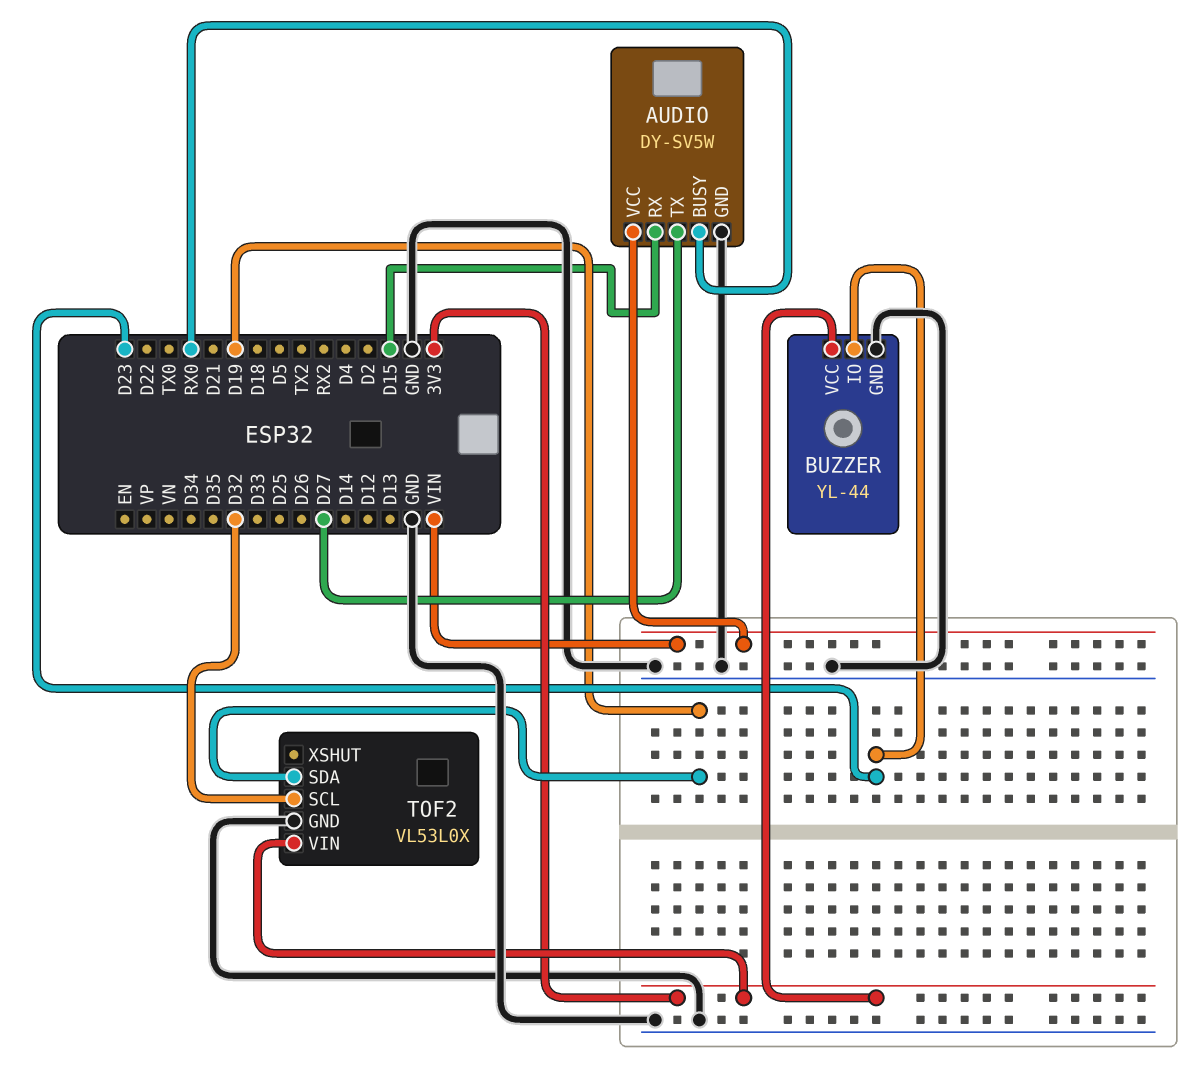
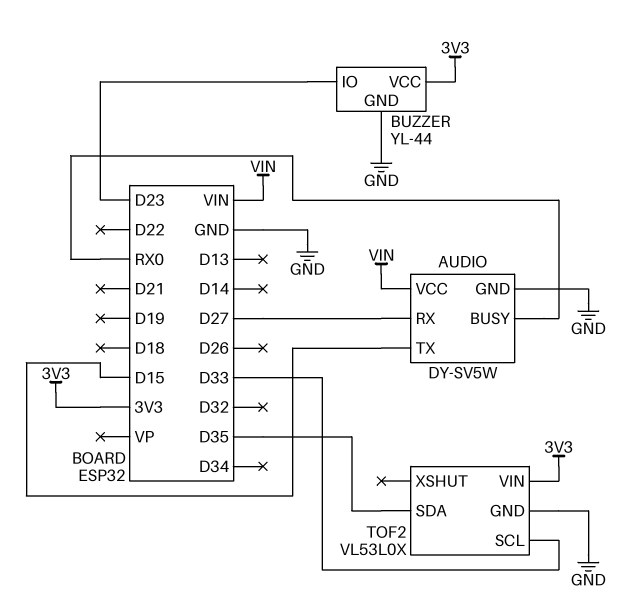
AUDIO pin RX: D15 -> D27
AUDIO pin TX: D27 -> D15
TOF2 pin SCL: D32 -> D33
TOF2 pin SDA: D19 -> D35

